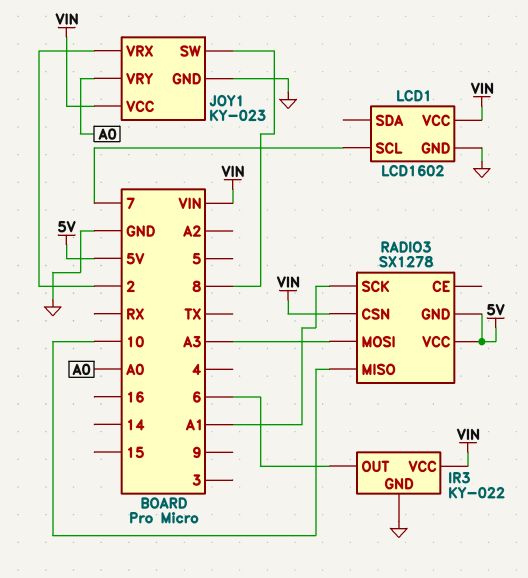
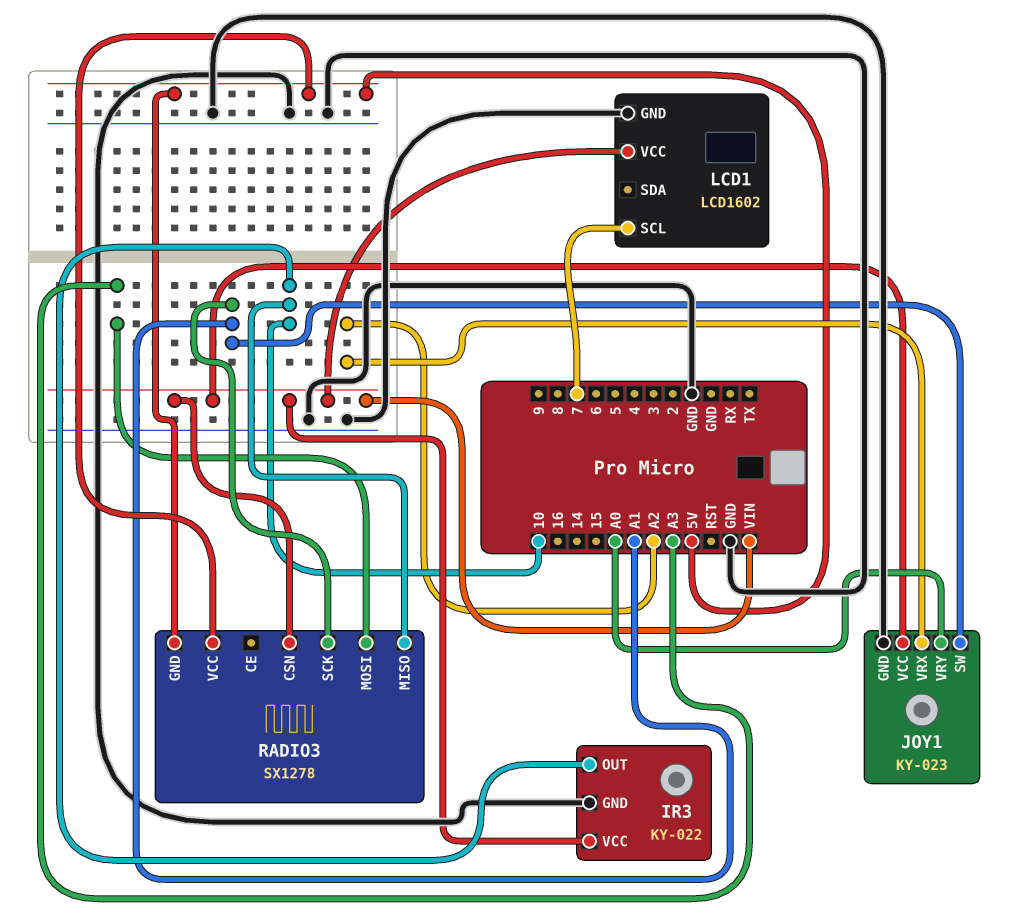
IR3 pin OUT: 6 -> 10
JOY1 pin SW: 8 -> A1
JOY1 pin VRX: 2 -> A2

